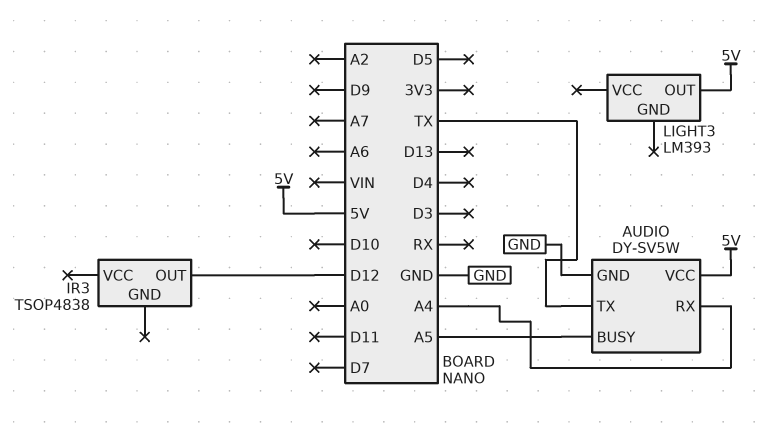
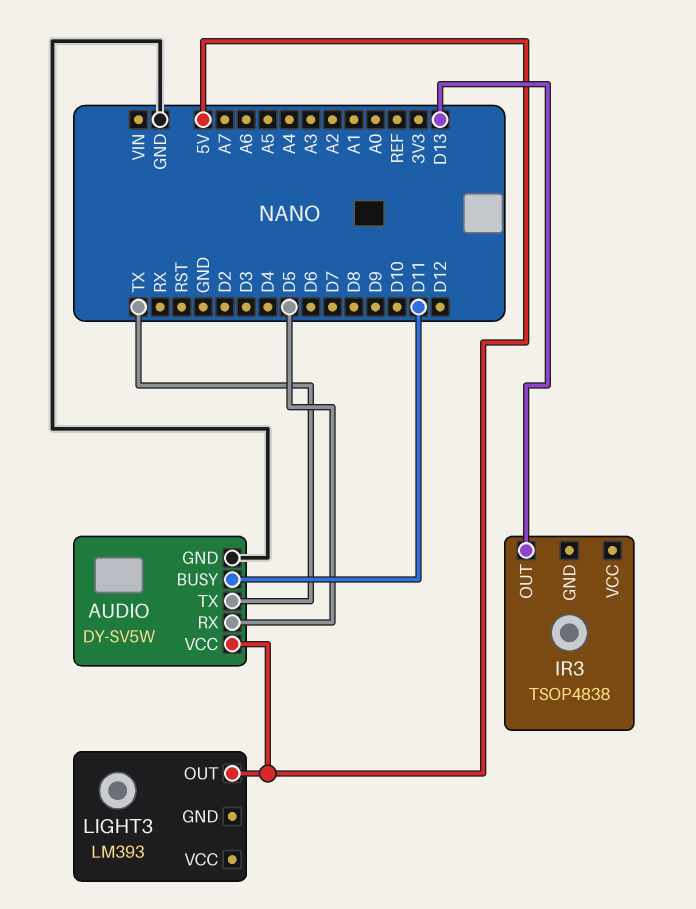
AUDIO pin BUSY: A5 -> D11
AUDIO pin RX: A4 -> D5
IR3 pin OUT: D12 -> D13

